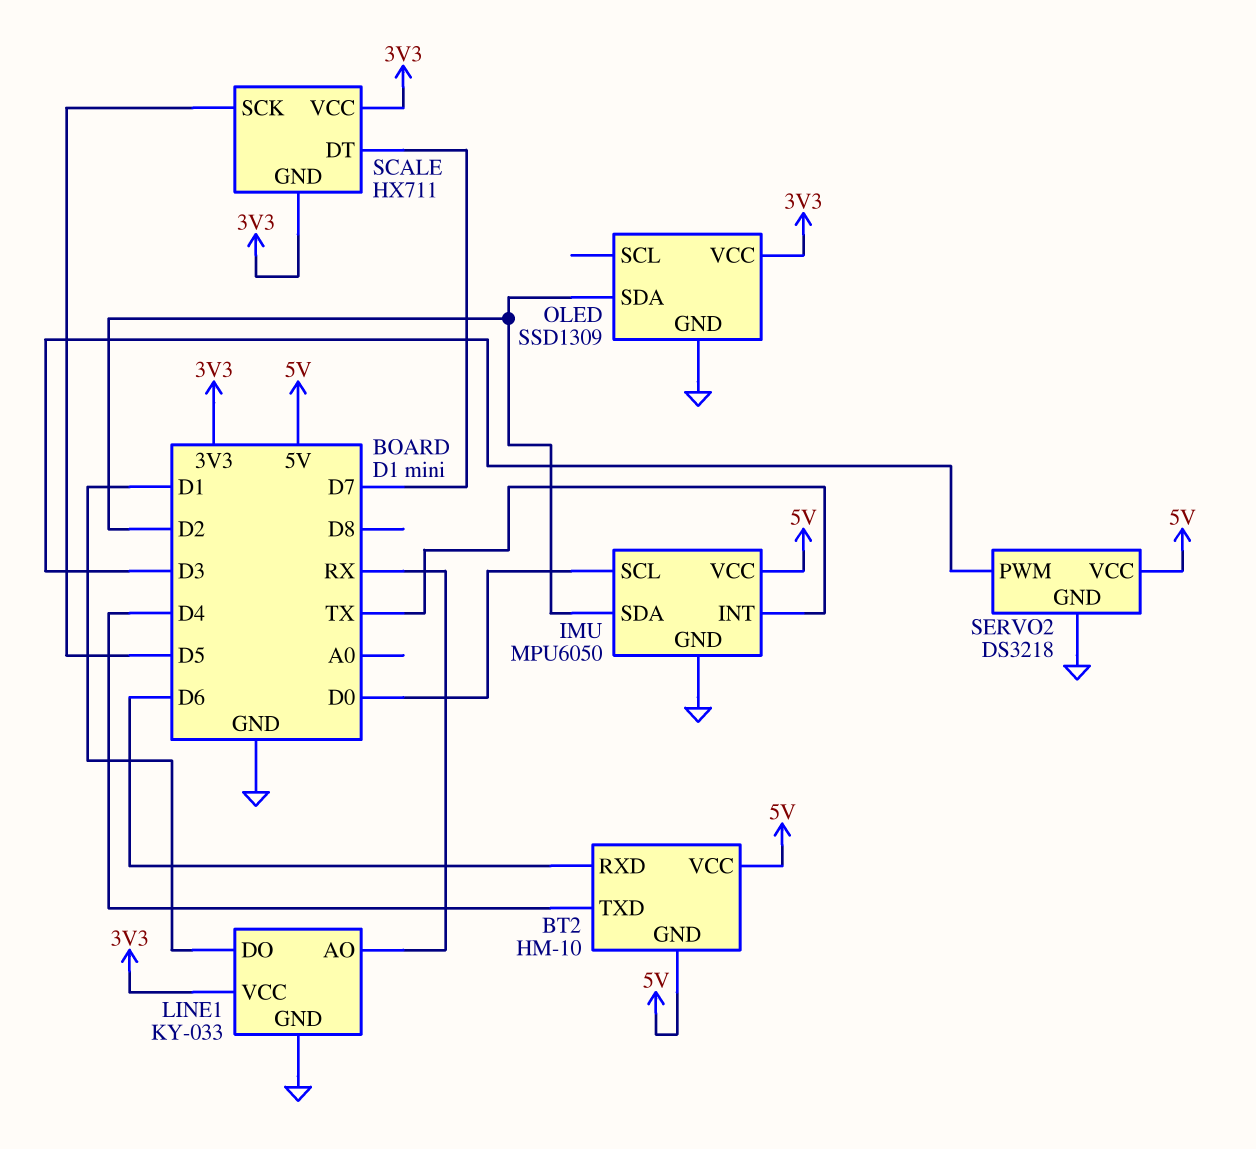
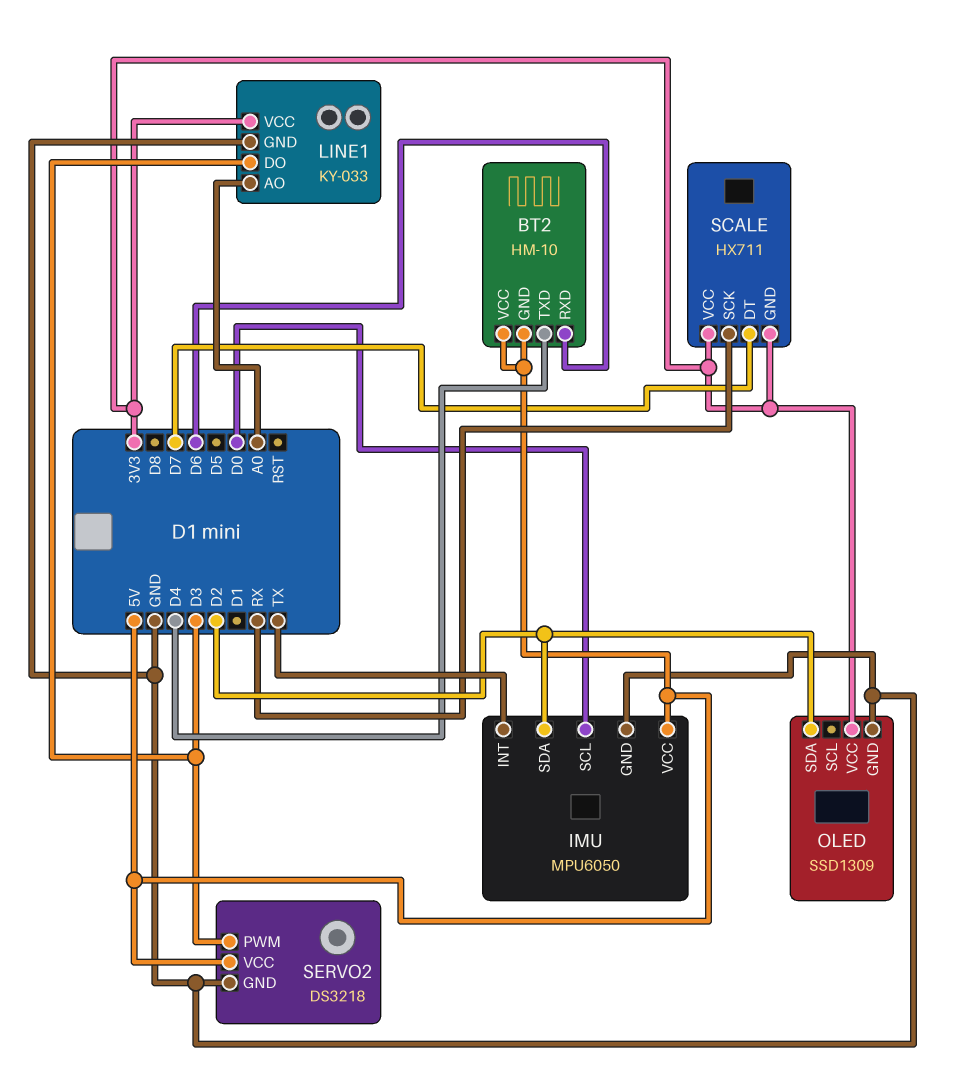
LINE1 pin AO: RX -> A0
LINE1 pin DO: D1 -> D3
SCALE pin SCK: D5 -> RX

